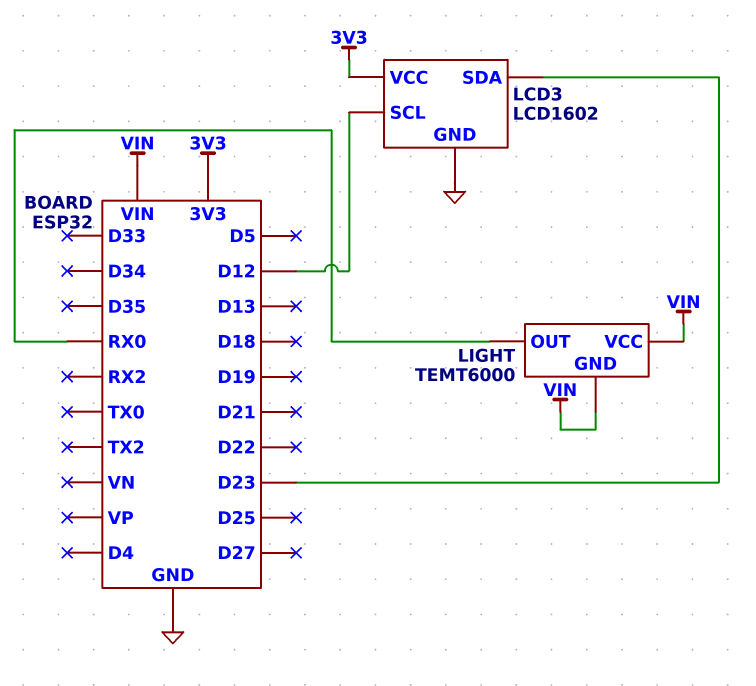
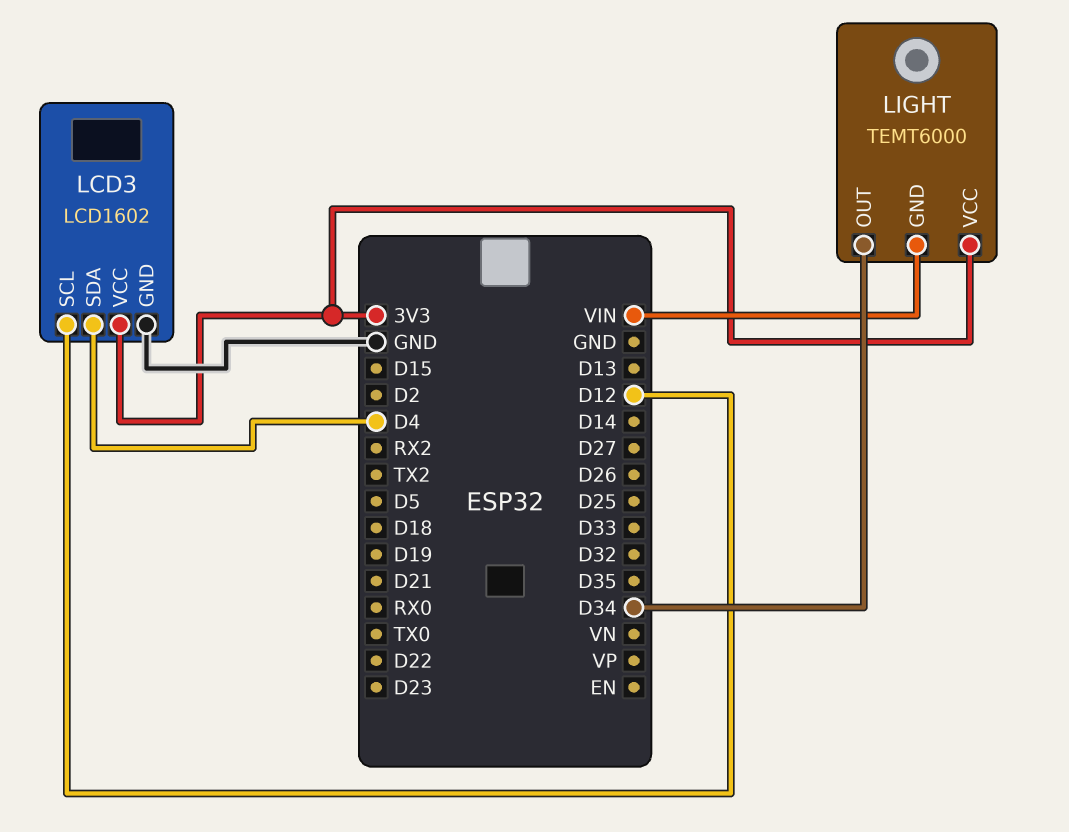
LCD3 pin SDA: D23 -> D4
LIGHT pin OUT: RX0 -> D34
LIGHT pin VCC: VIN -> 3V3

